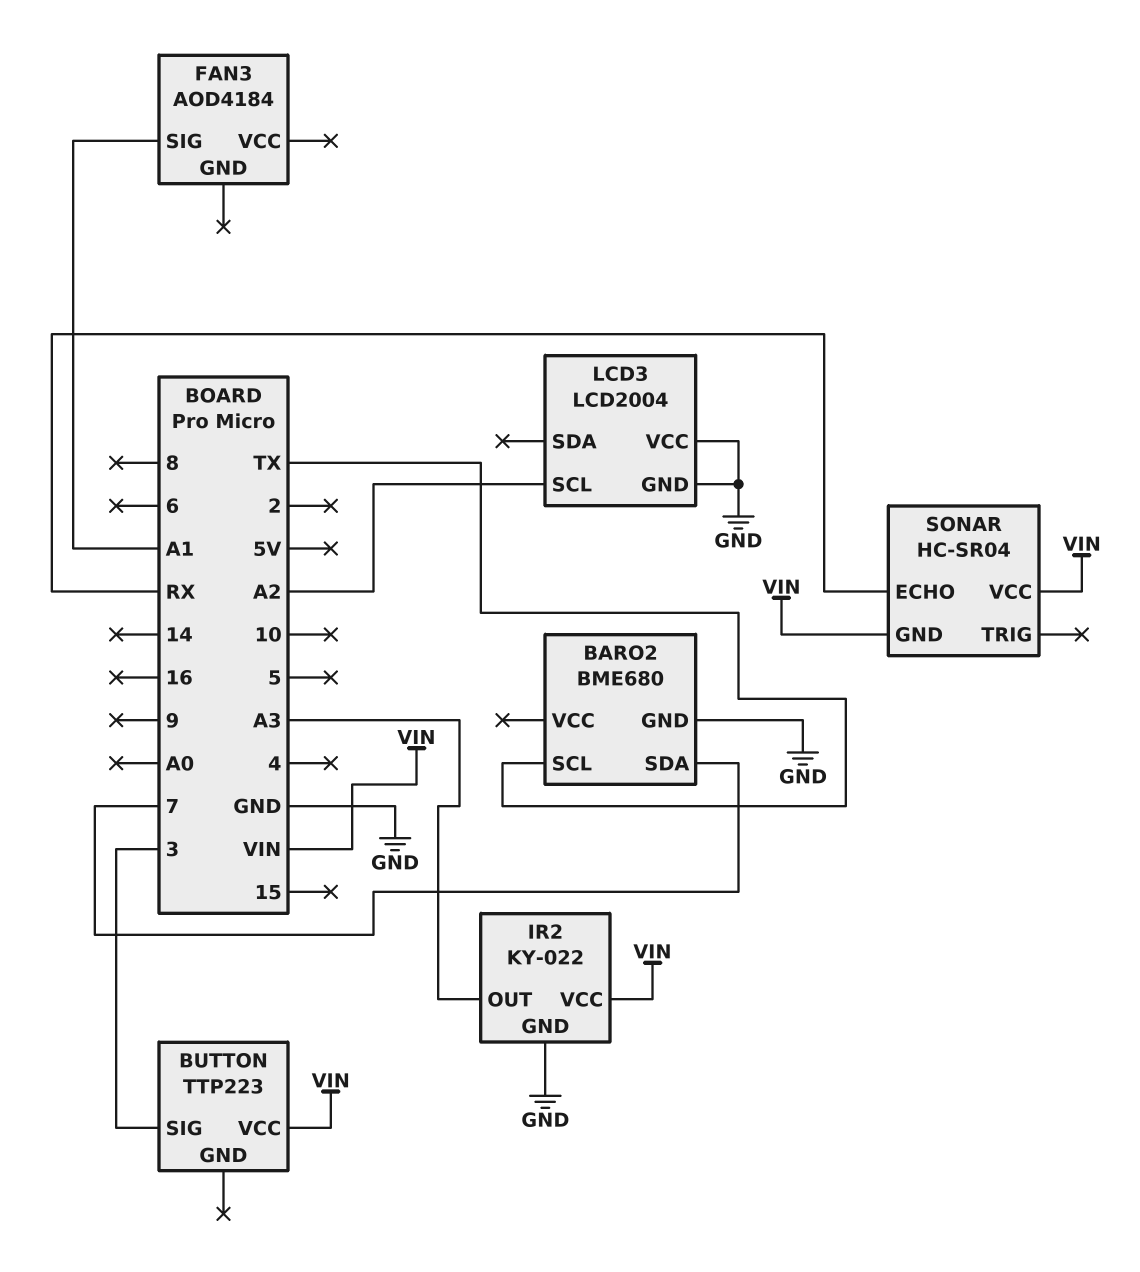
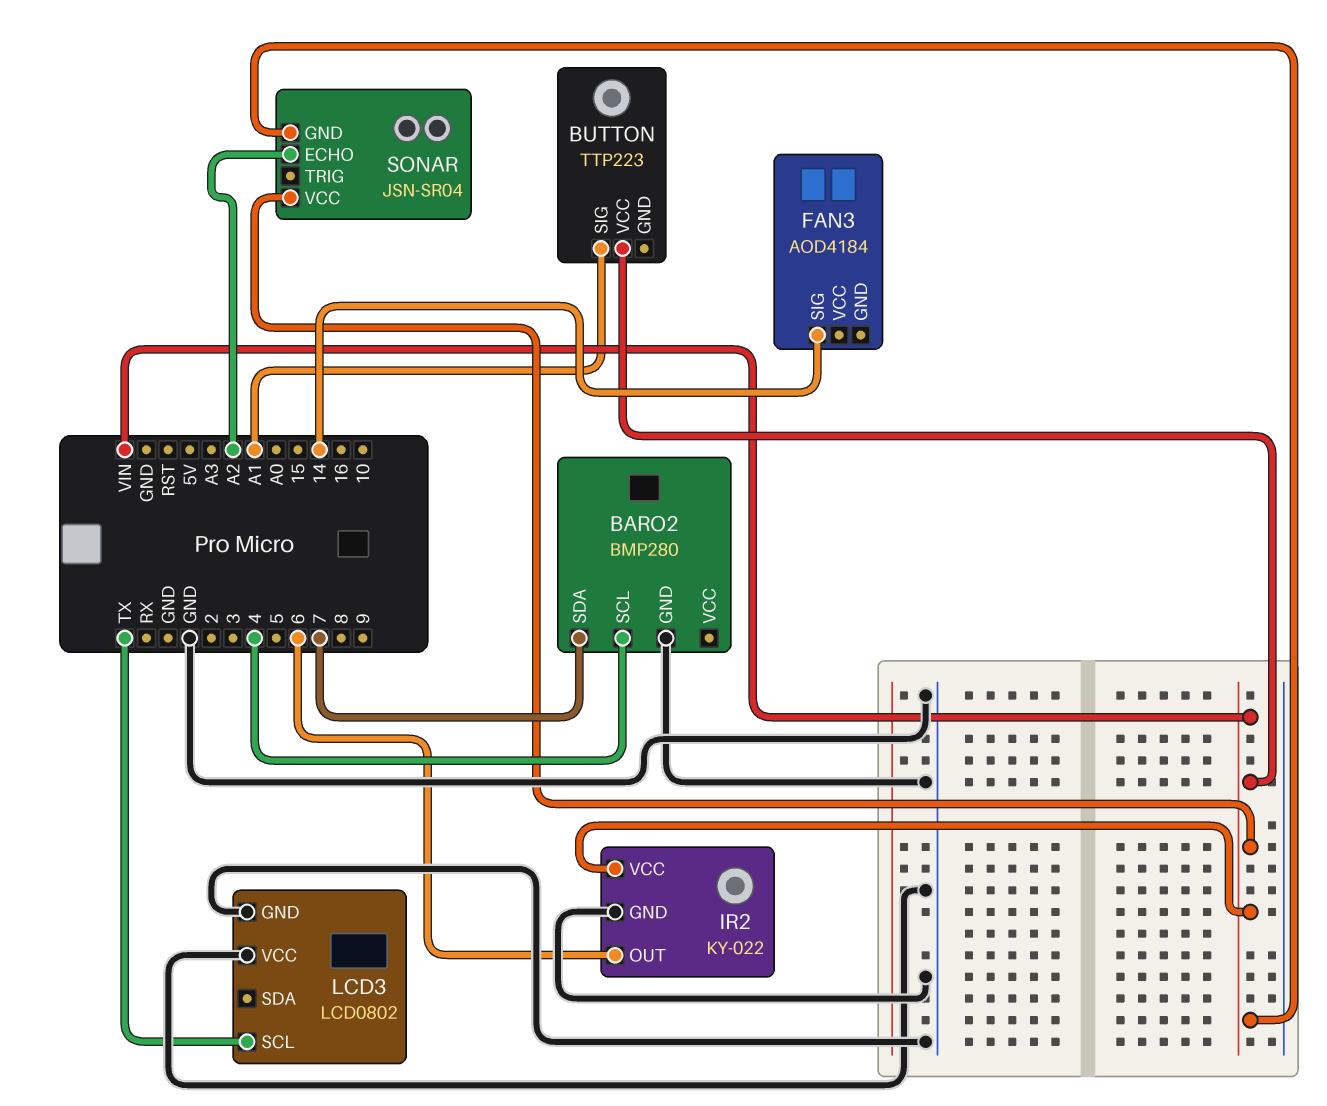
BARO2: BME680 -> BMP280
BARO2 pin SCL: TX -> 4
BUTTON pin SIG: 3 -> A1
FAN3 pin SIG: A1 -> 14
IR2 pin OUT: A3 -> 6
LCD3: LCD2004 -> LCD0802
LCD3 pin SCL: A2 -> TX
SONAR: HC-SR04 -> JSN-SR04
SONAR pin ECHO: RX -> A2

